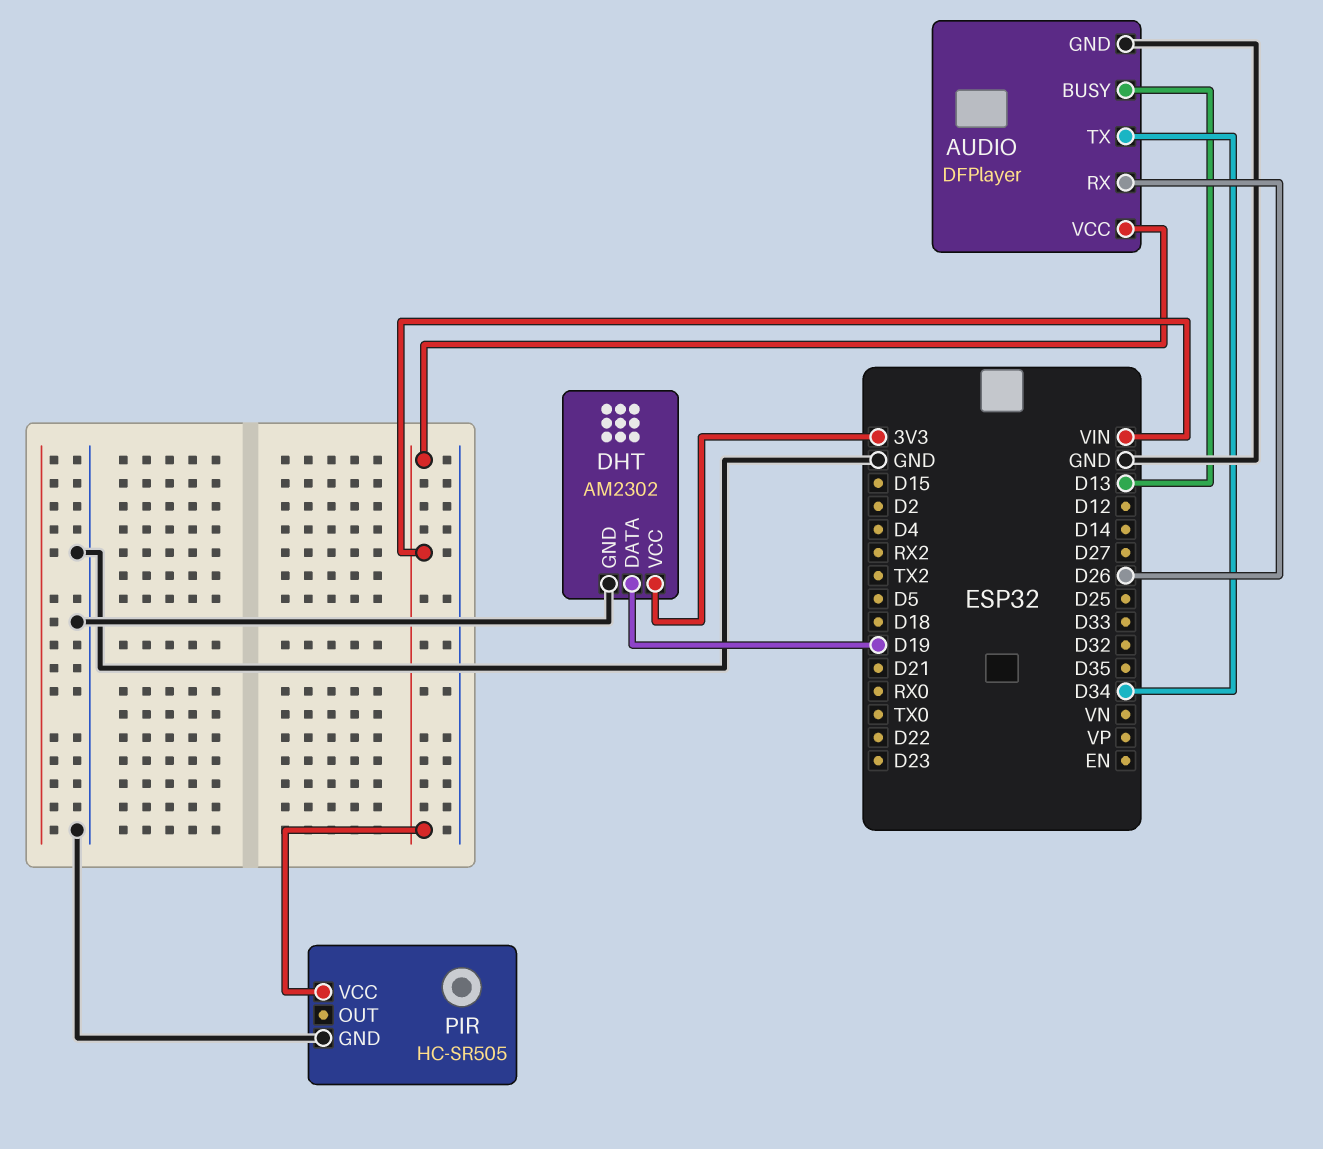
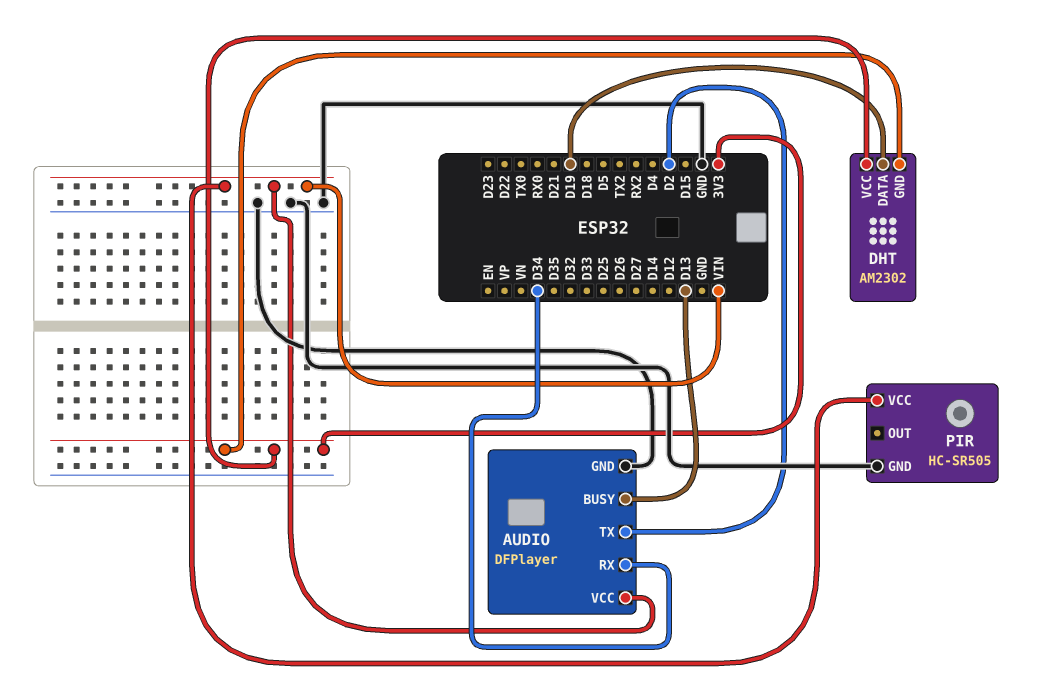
AUDIO pin RX: D26 -> D34
AUDIO pin TX: D34 -> D2
DHT pin GND: GND -> 3V3

